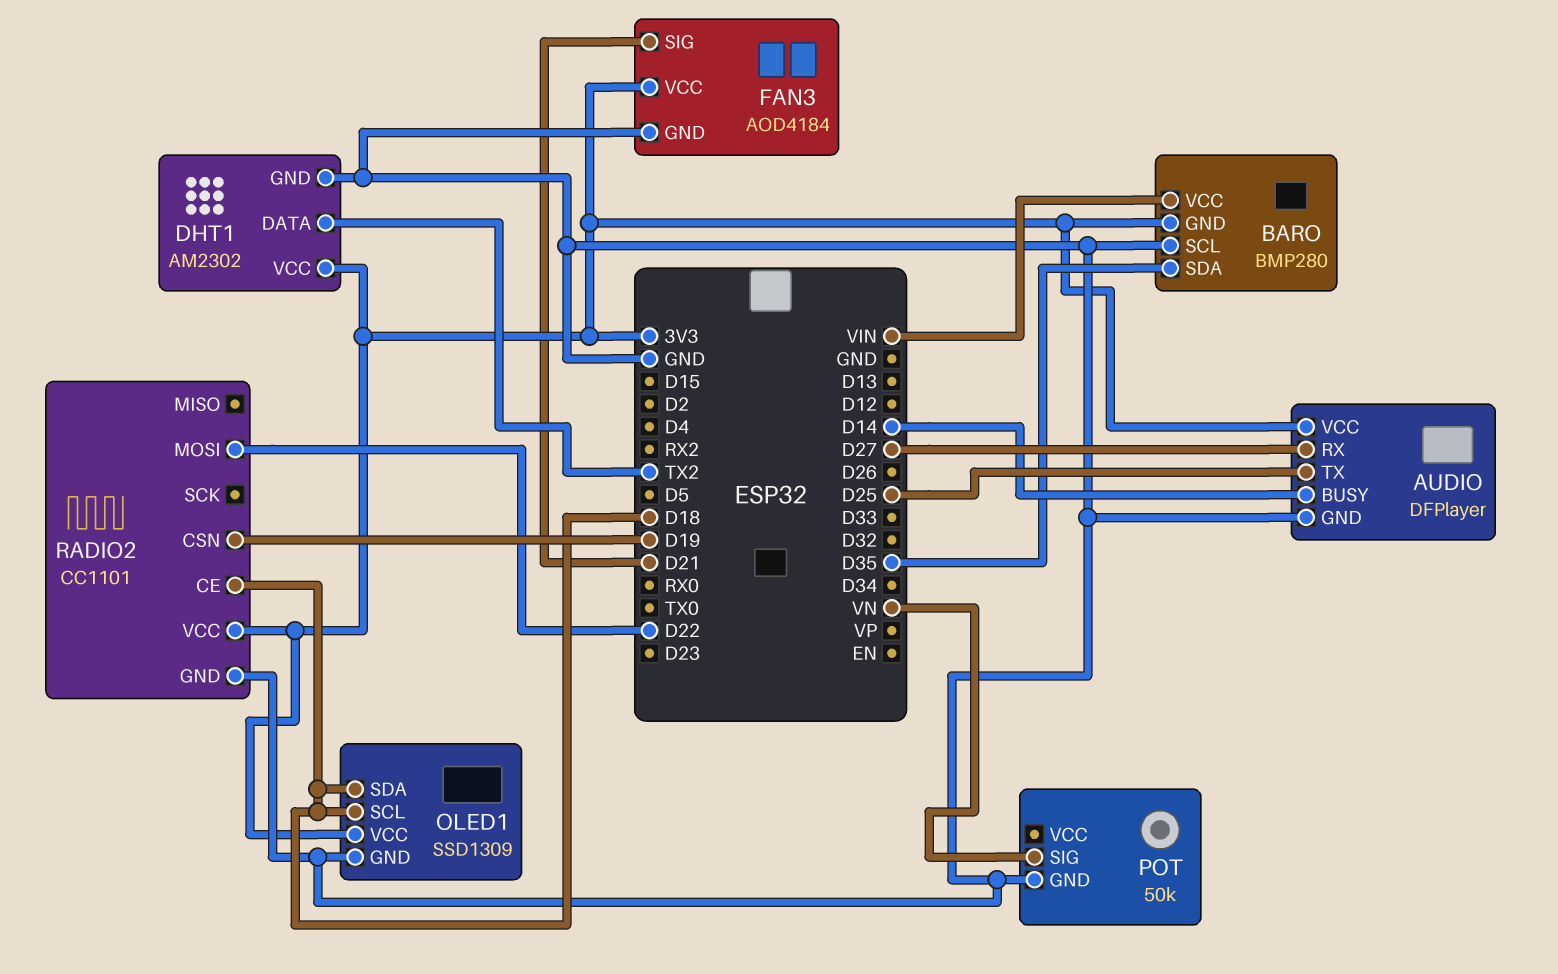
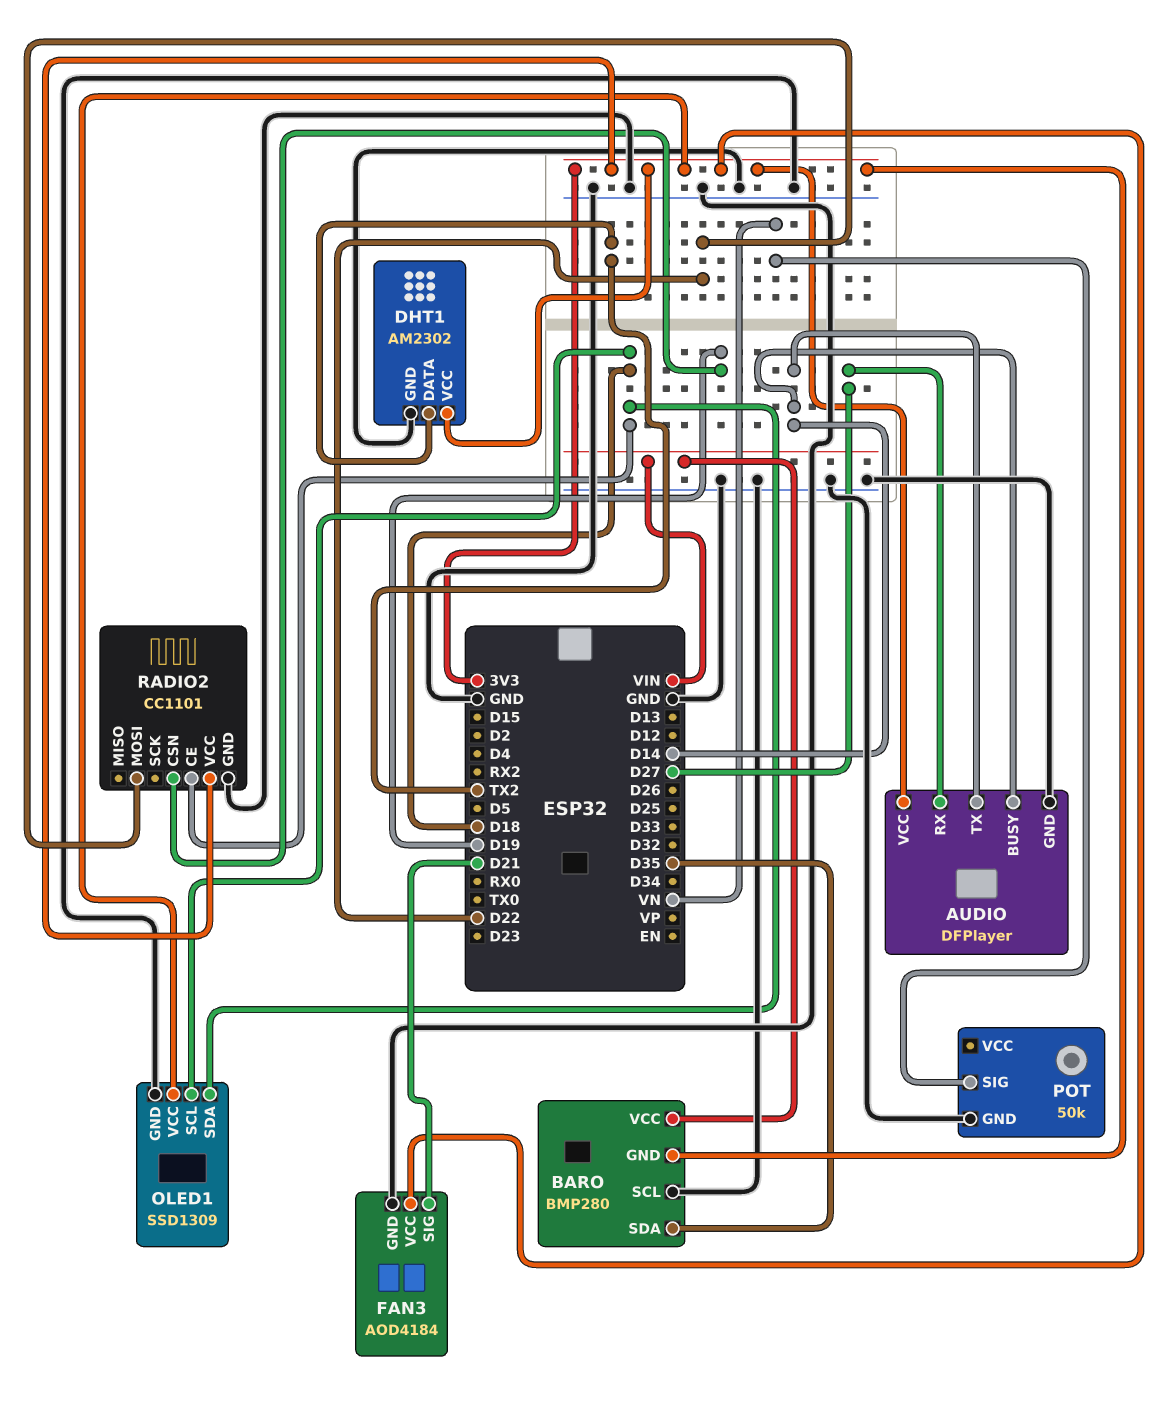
AUDIO pin TX: D25 -> D14

